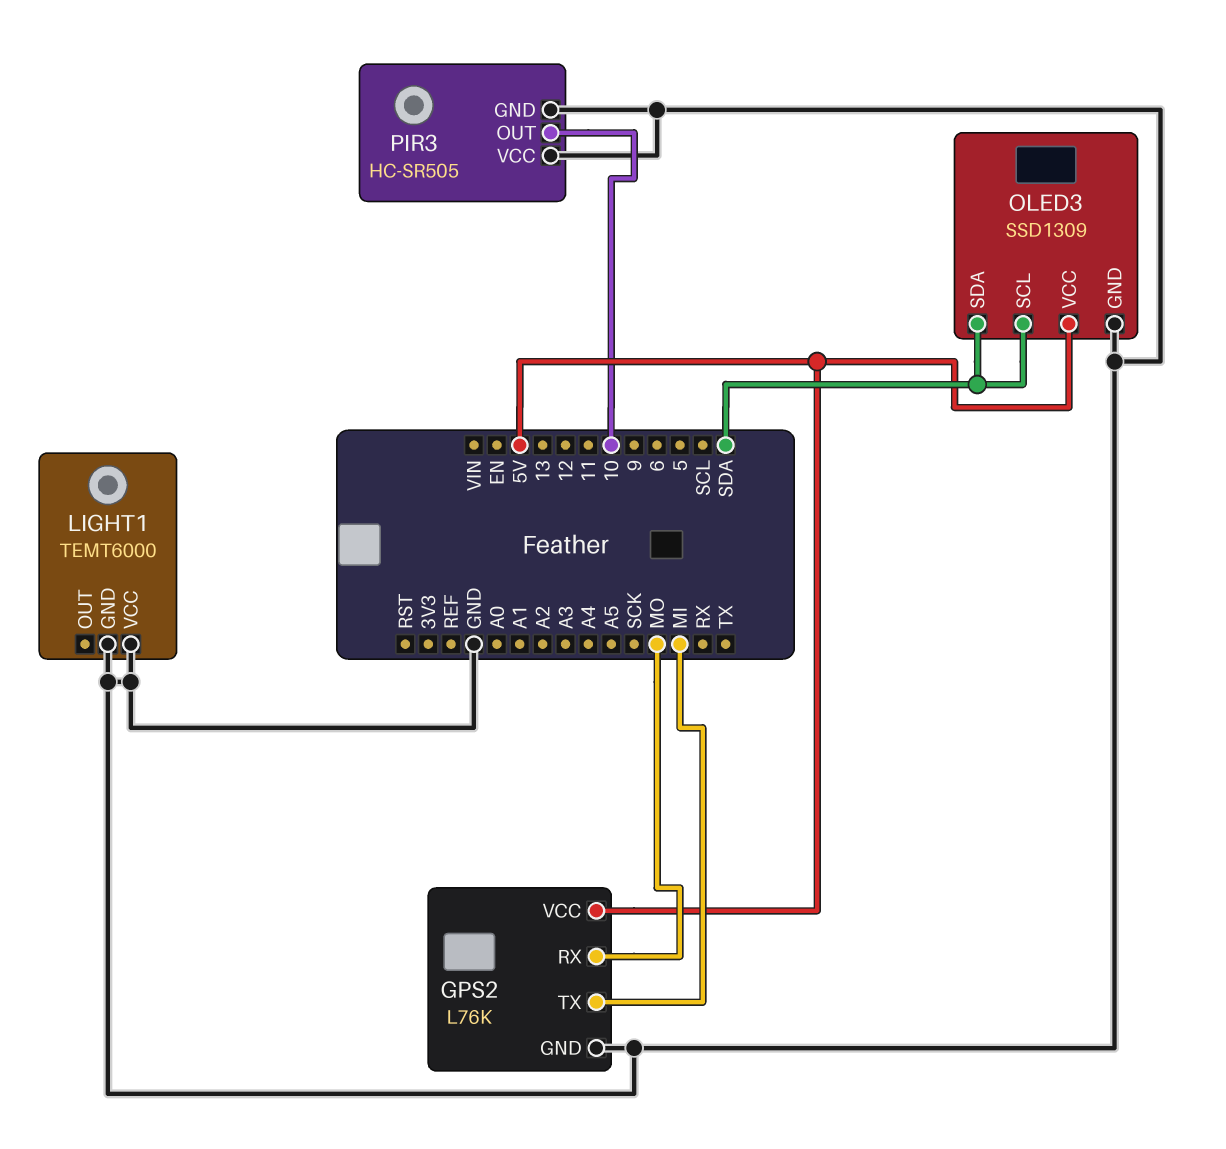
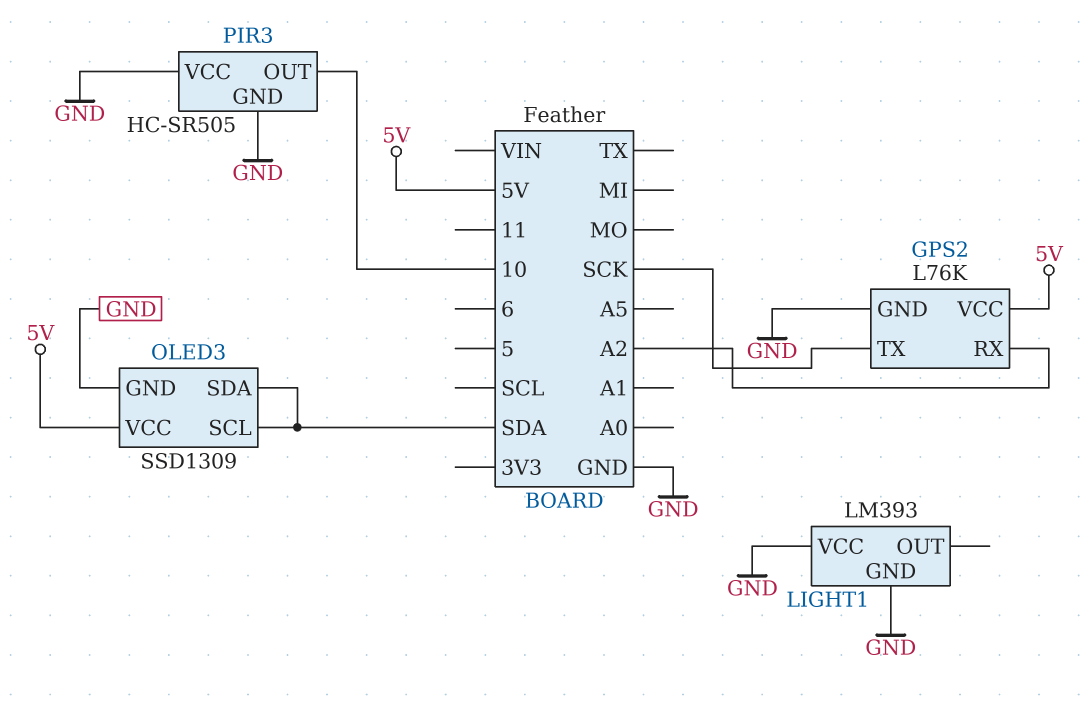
GPS2 pin RX: MO -> A2
GPS2 pin TX: MI -> SCK
LIGHT1: TEMT6000 -> LM393

